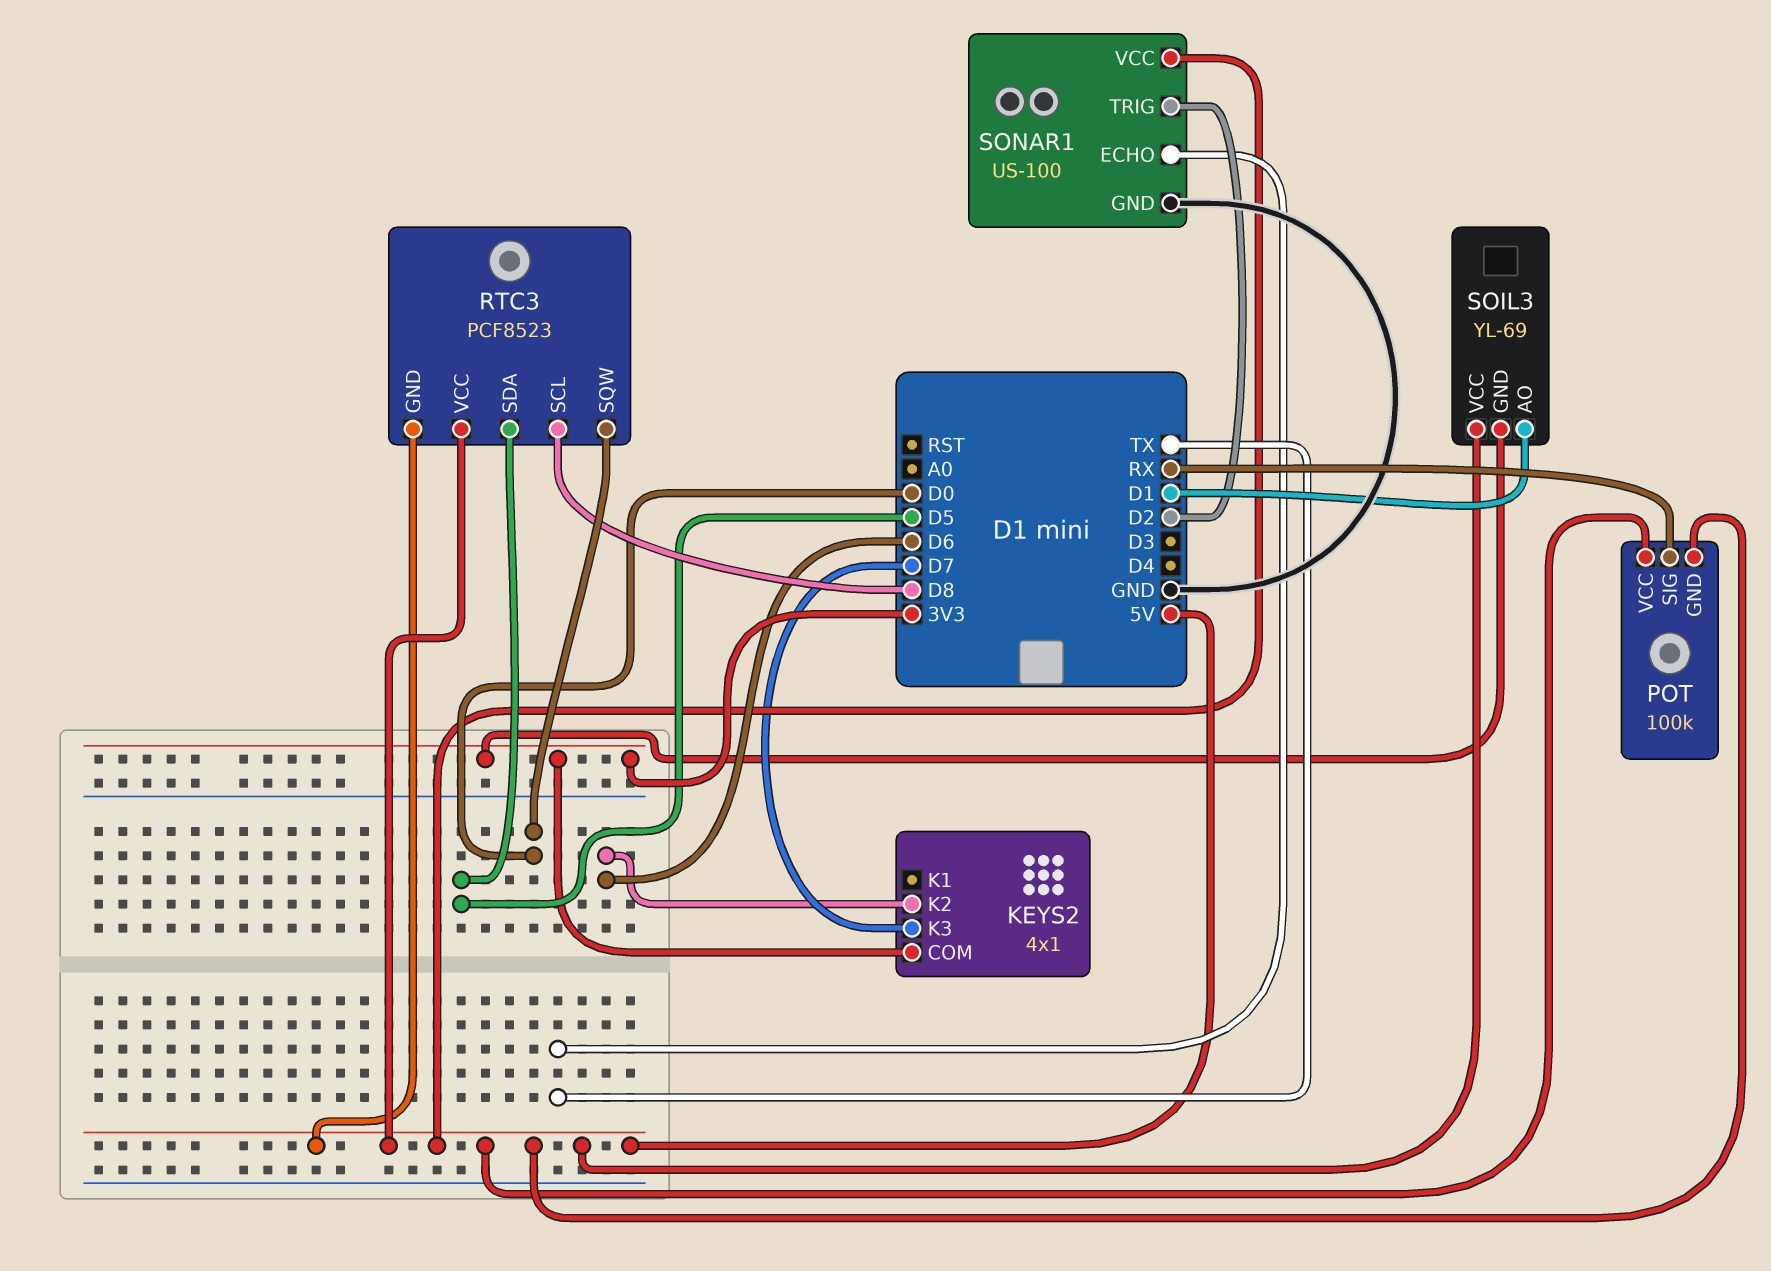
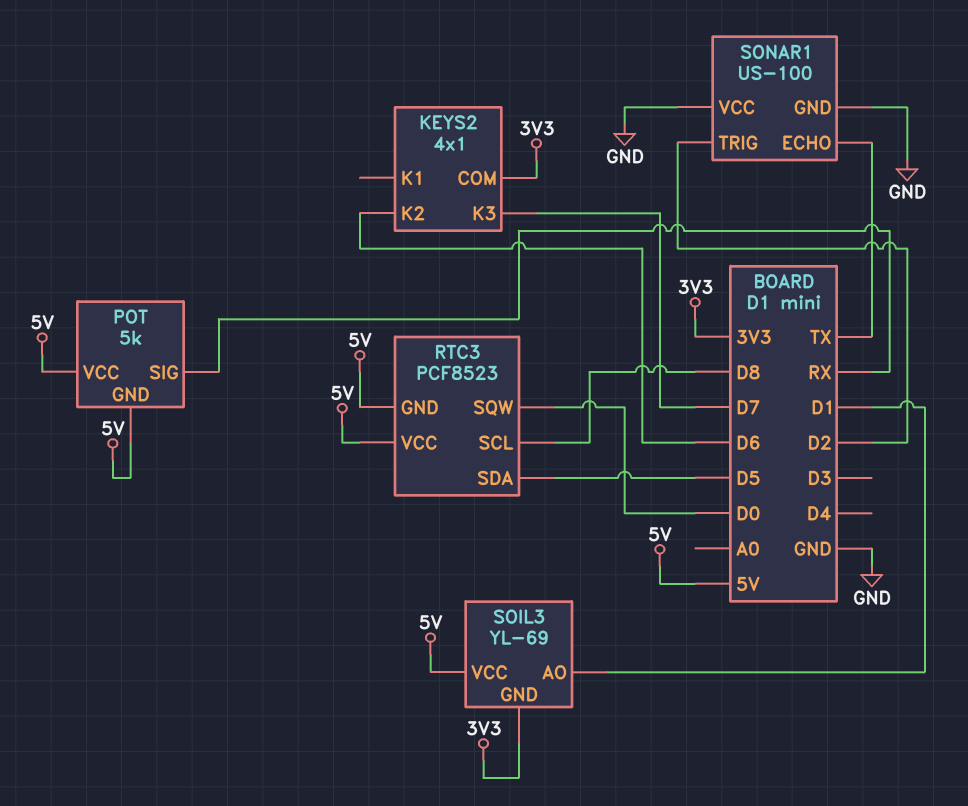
POT: 100k -> 5k
SONAR1 pin VCC: 5V -> GND

